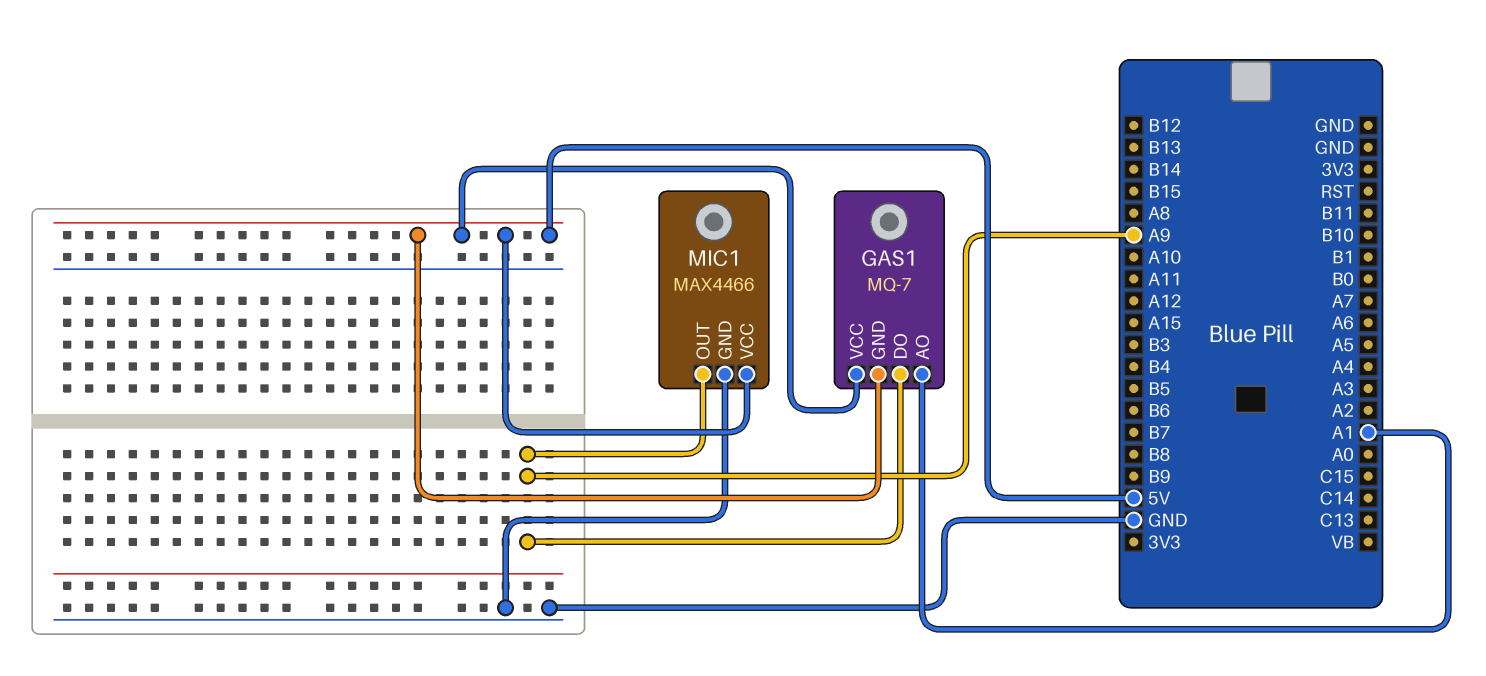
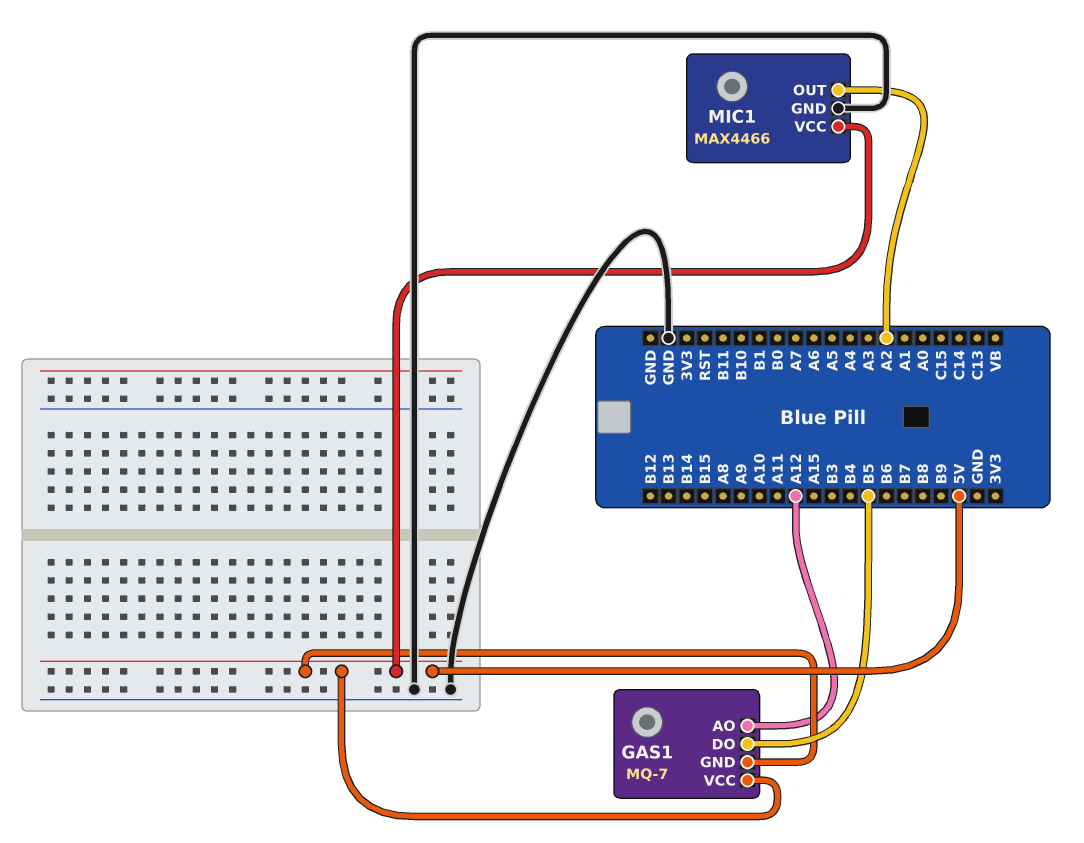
GAS1 pin AO: A1 -> A12
GAS1 pin DO: A9 -> B5
MIC1 pin OUT: A9 -> A2

